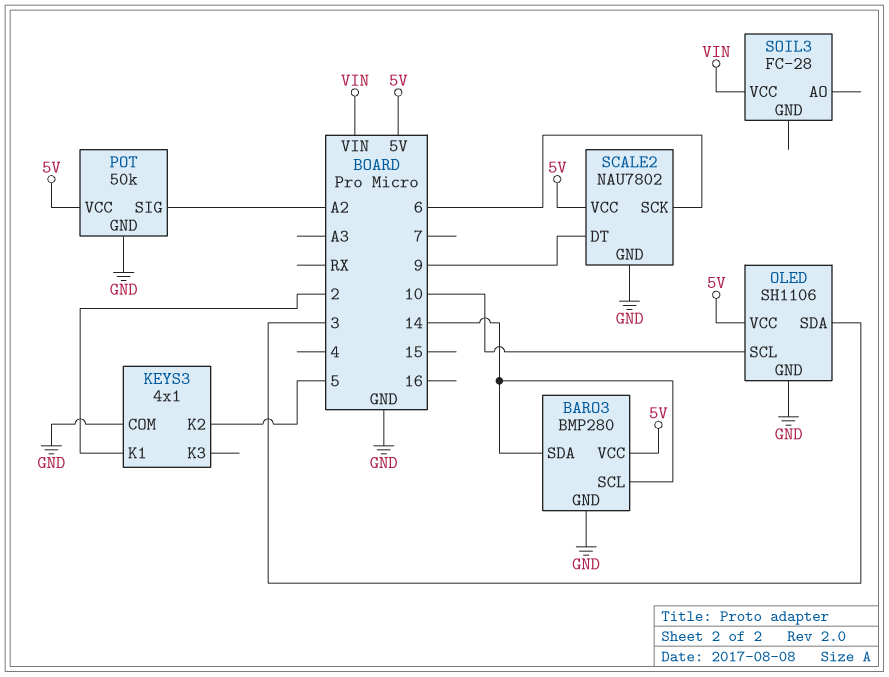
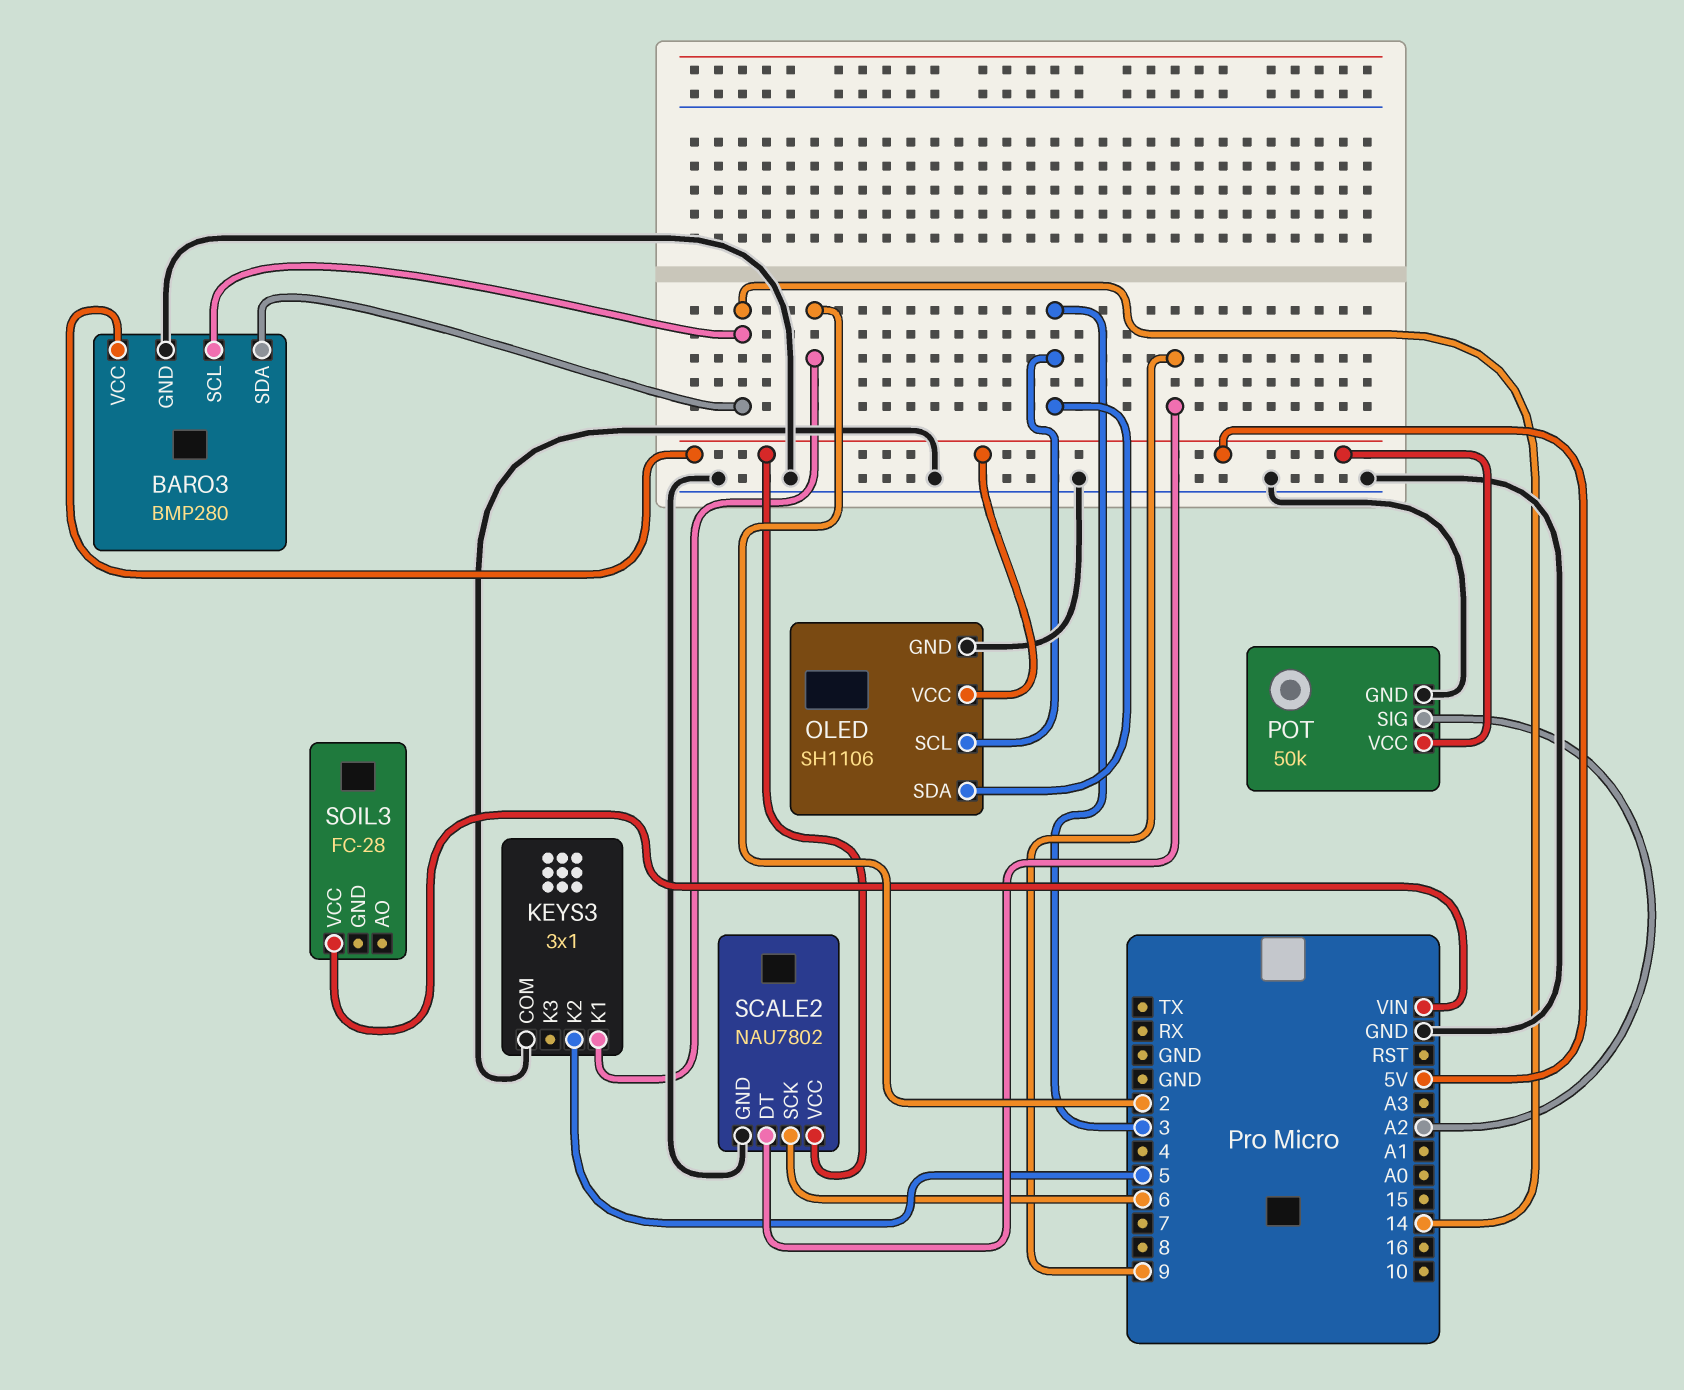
KEYS3: 4x1 -> 3x1
OLED pin SCL: 10 -> 3

